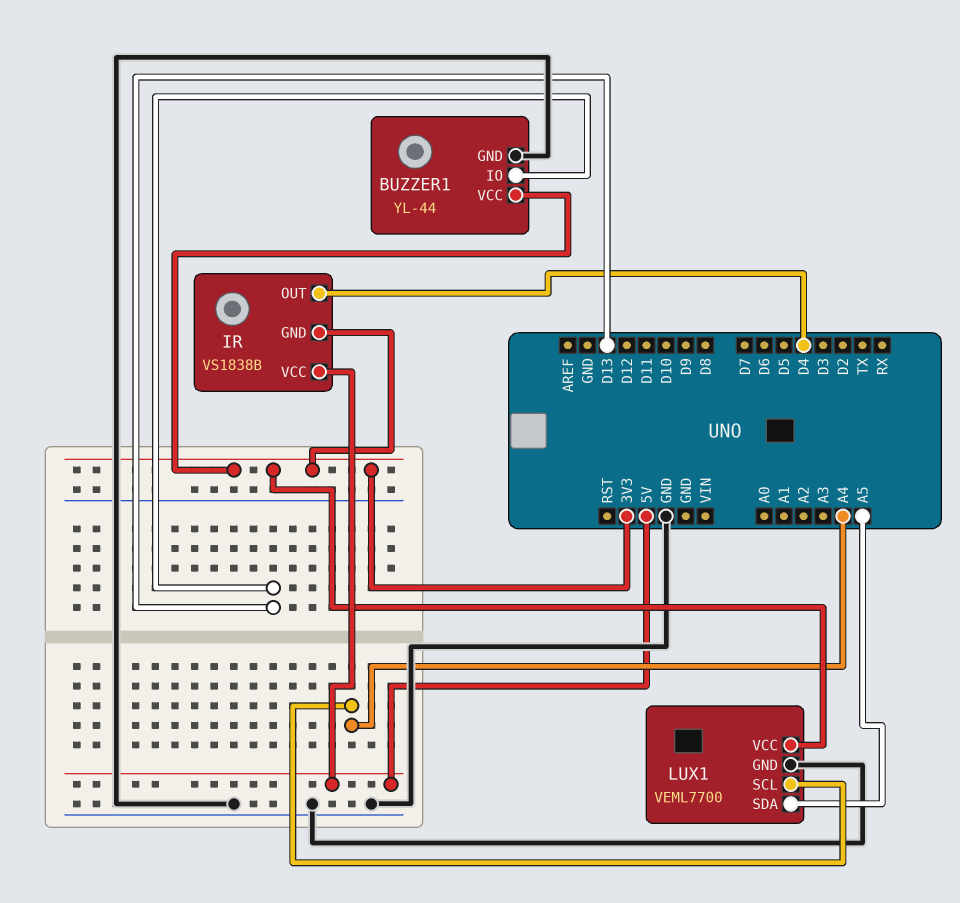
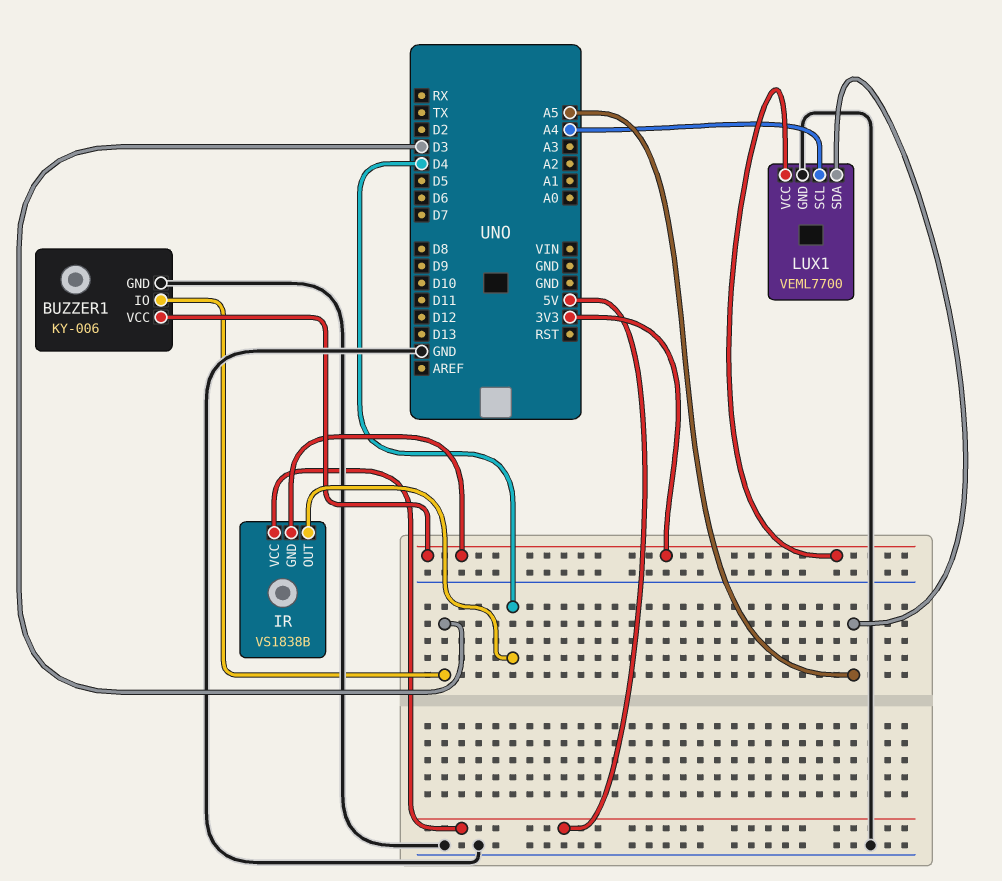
BUZZER1: YL-44 -> KY-006
BUZZER1 pin IO: D13 -> D3

